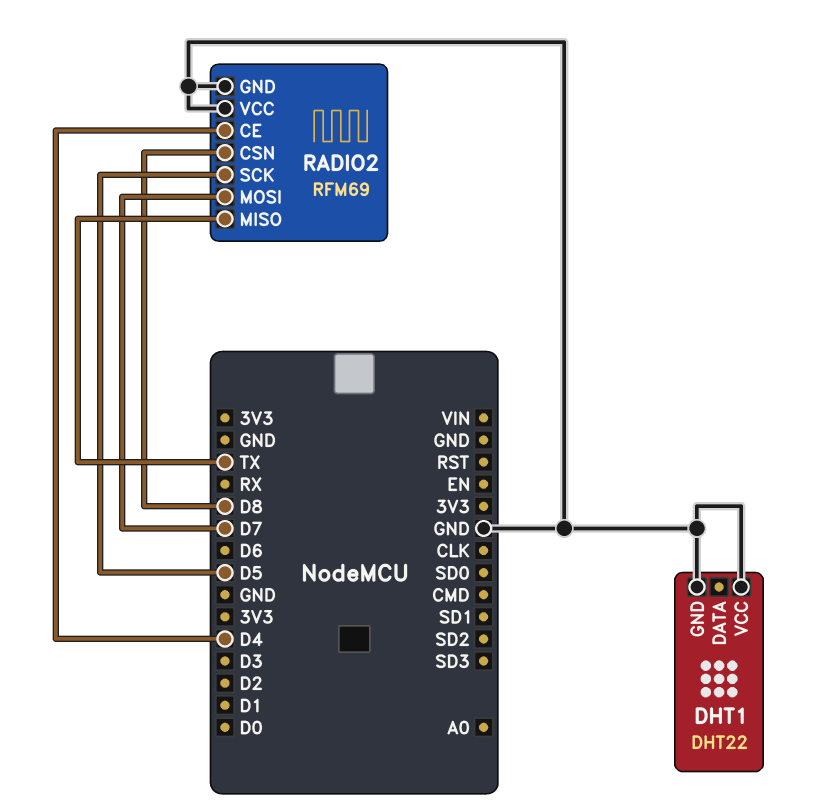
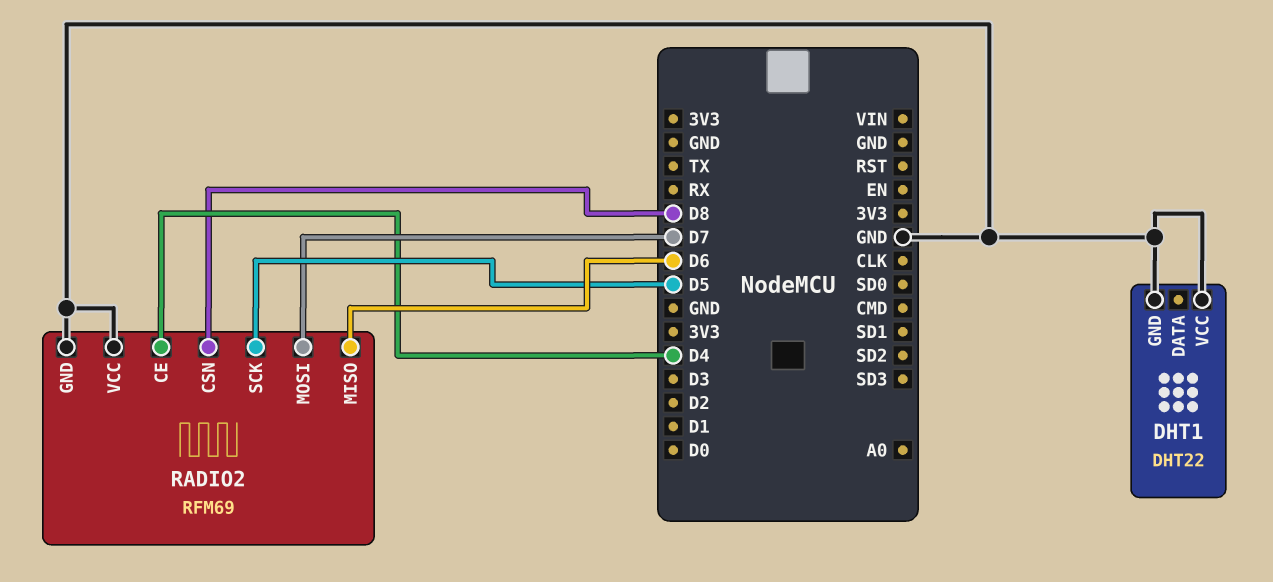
RADIO2 pin MISO: TX -> D6

